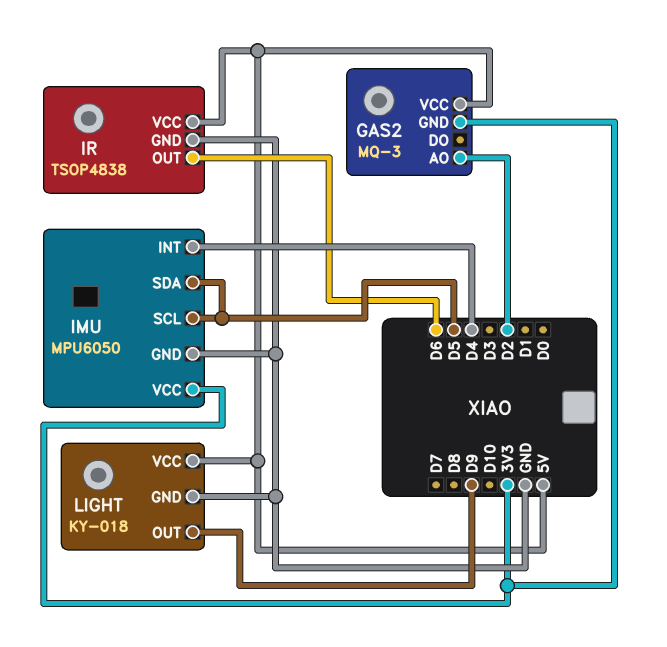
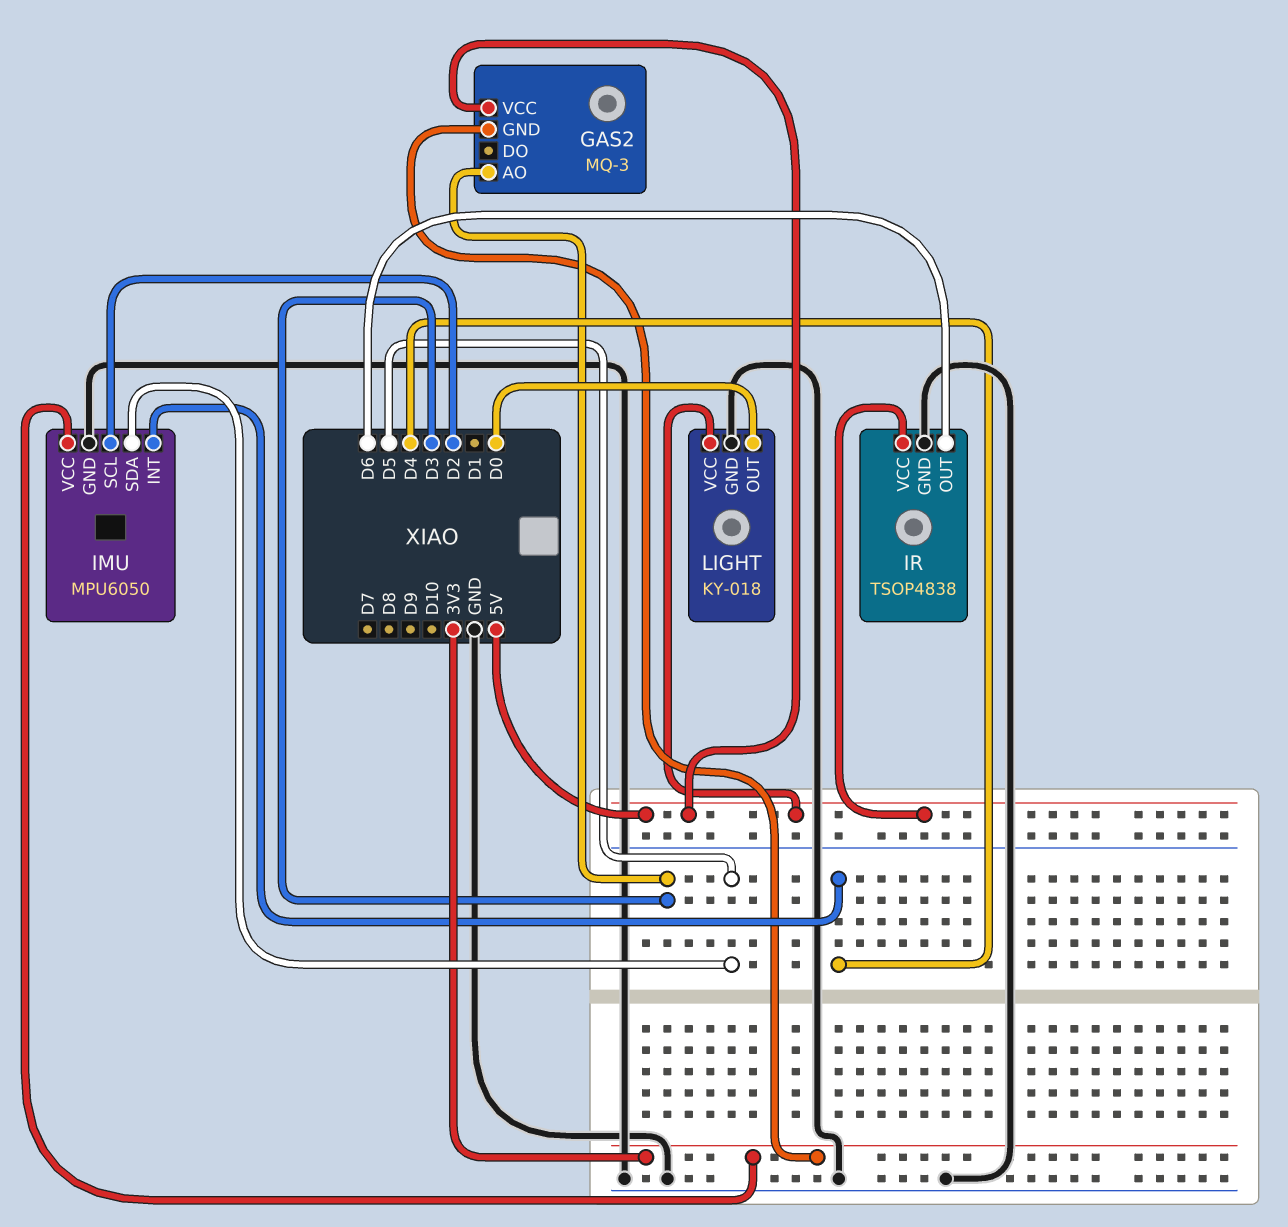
GAS2 pin AO: D2 -> D3
IMU pin SCL: D5 -> D2
LIGHT pin OUT: D9 -> D0

